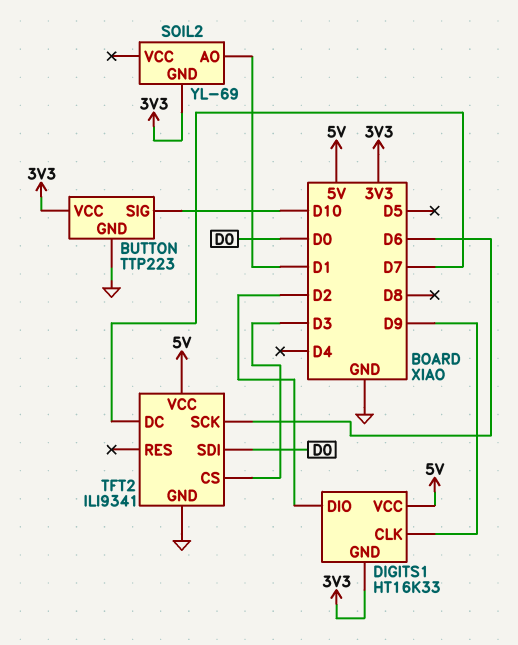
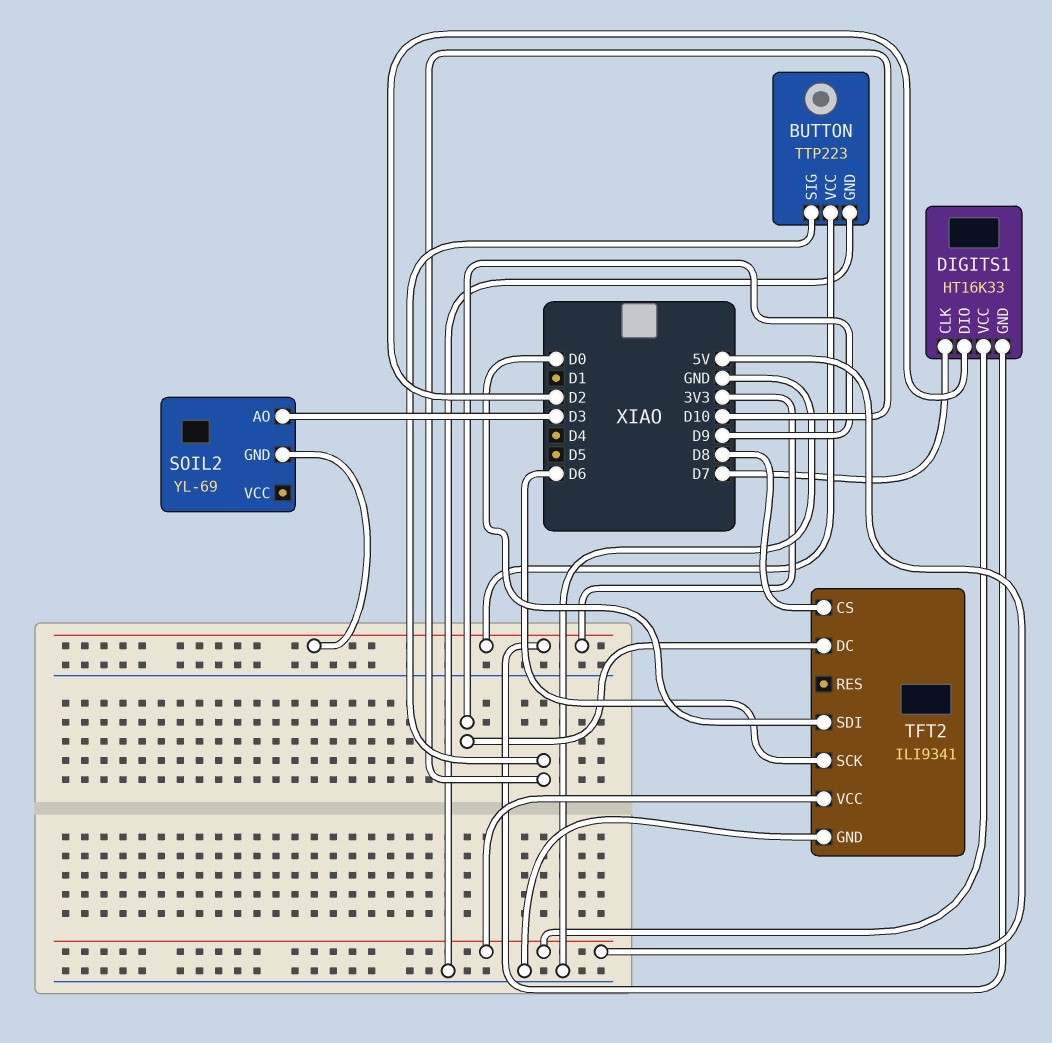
DIGITS1 pin CLK: D9 -> D7
SOIL2 pin AO: D1 -> D3
TFT2 pin CS: D3 -> D8
TFT2 pin DC: D7 -> D9

